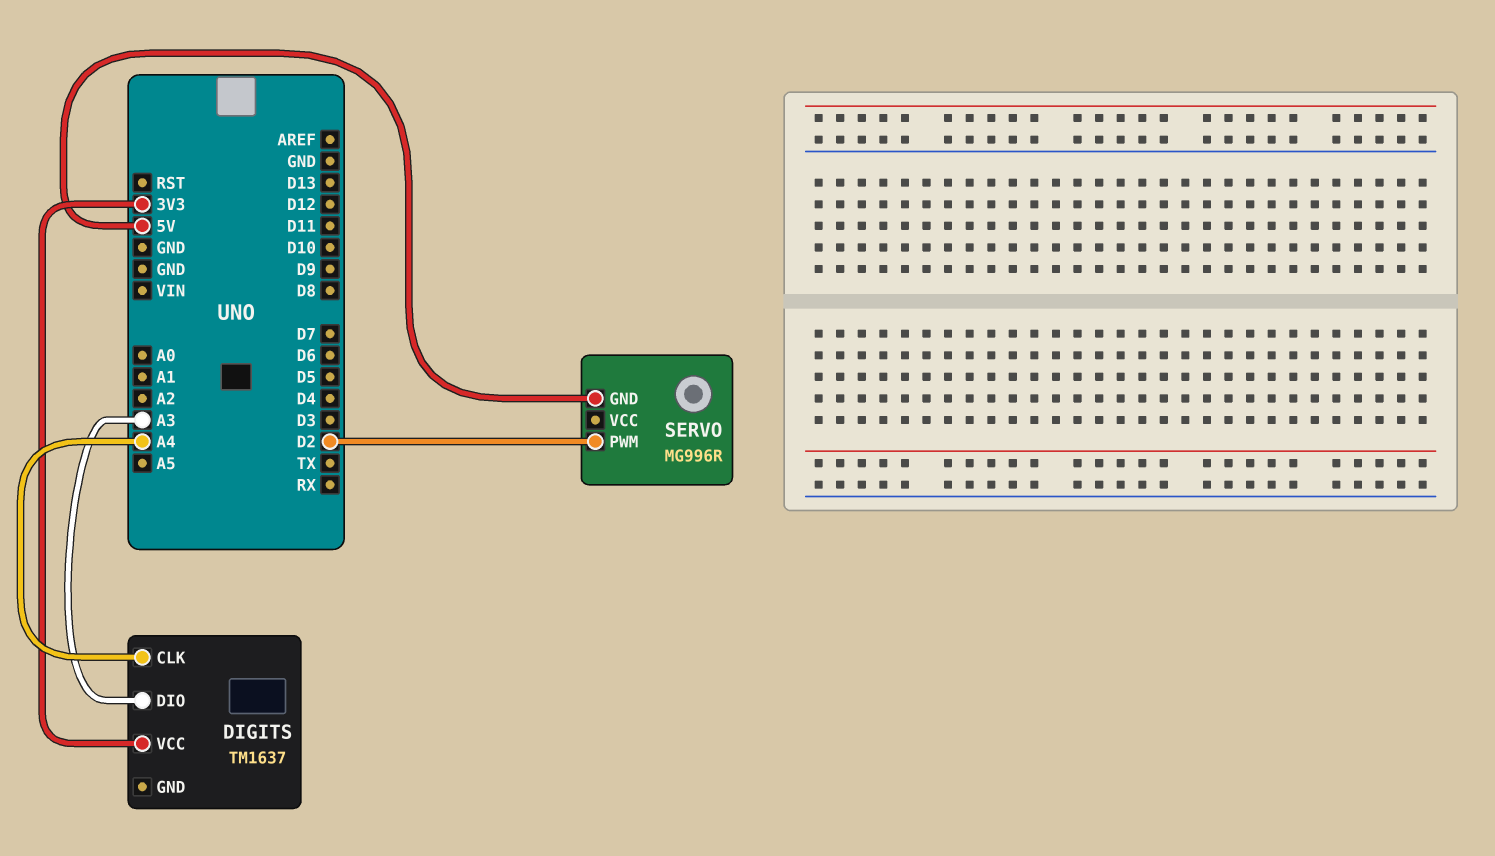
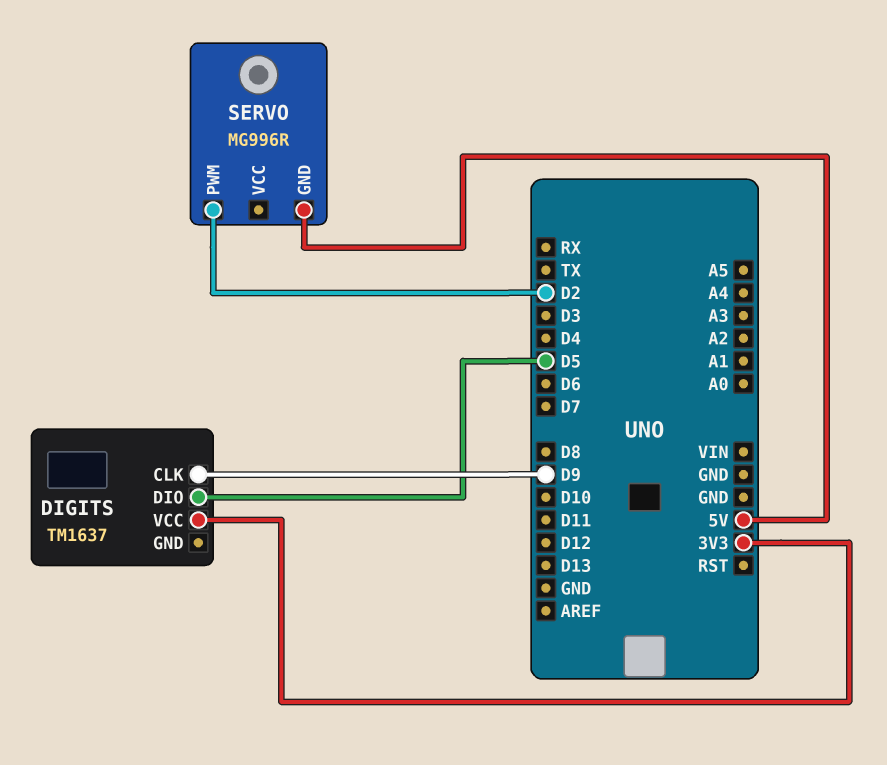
DIGITS pin CLK: A4 -> D9
DIGITS pin DIO: A3 -> D5

